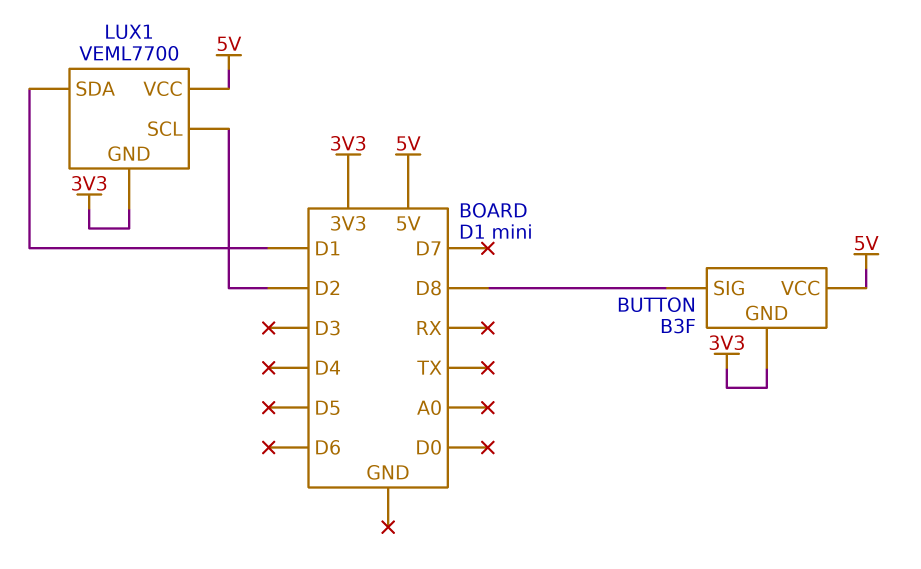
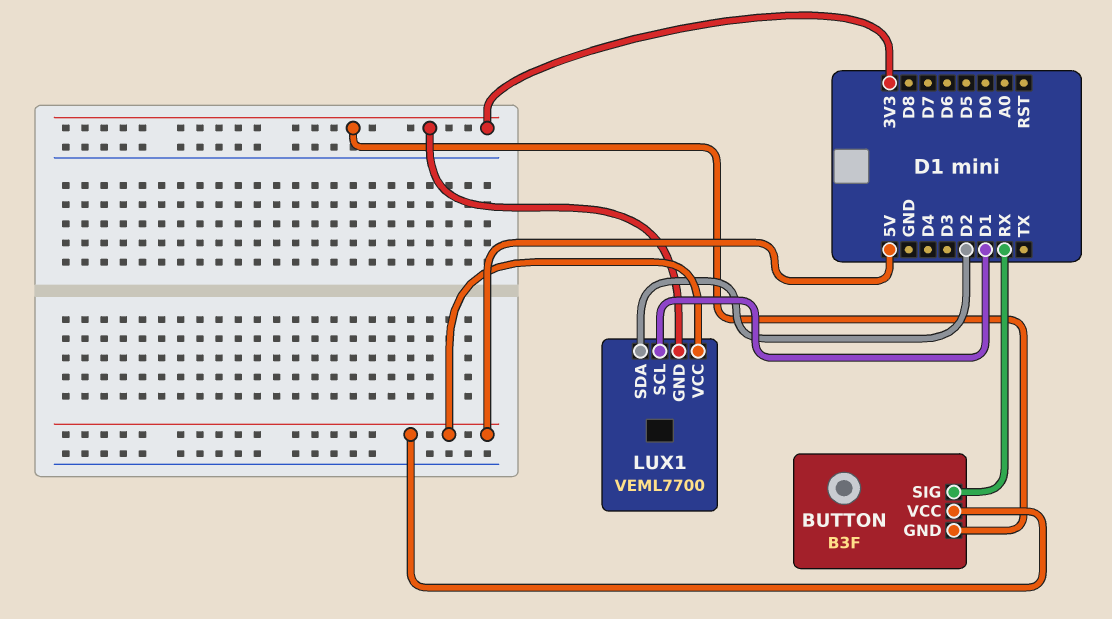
BUTTON pin SIG: D8 -> RX
LUX1 pin SCL: D2 -> D1
LUX1 pin SDA: D1 -> D2

